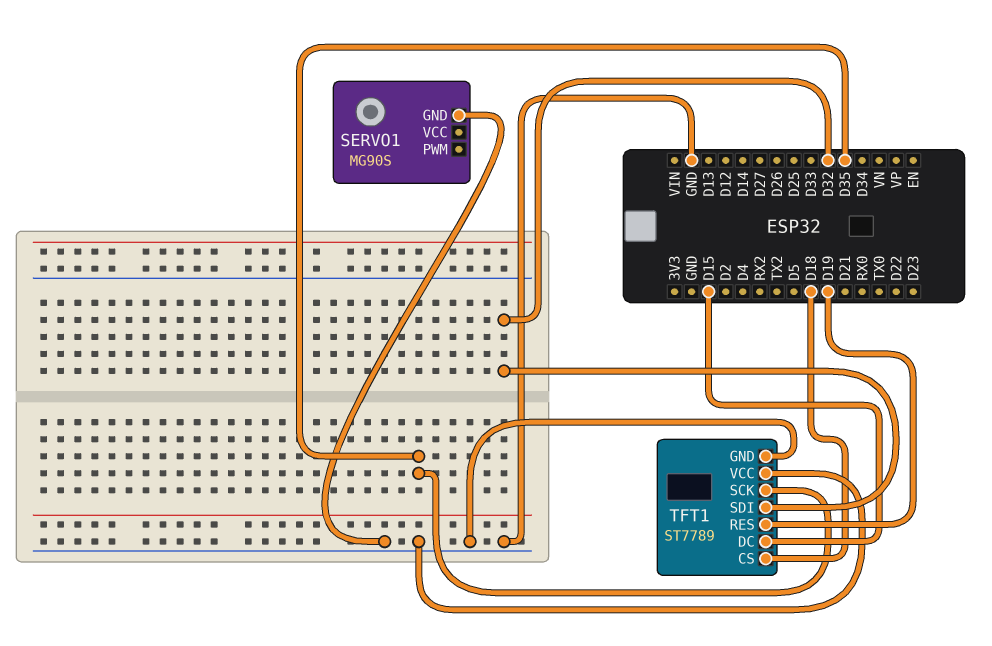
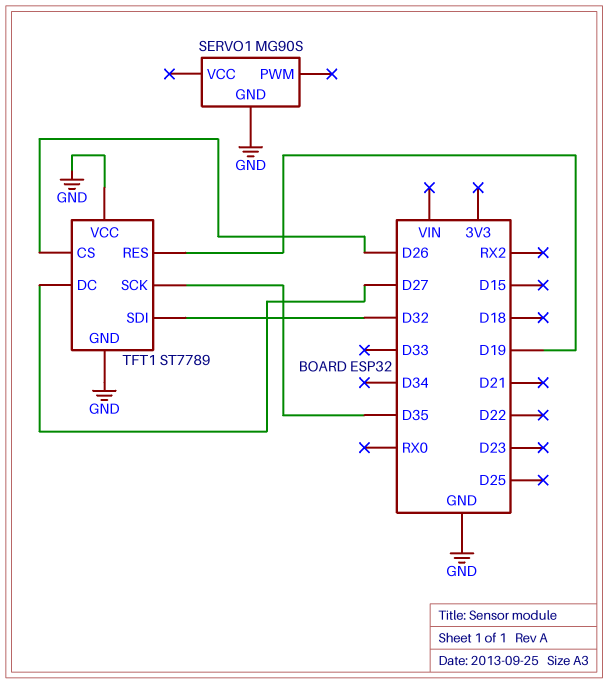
TFT1 pin CS: D18 -> D26
TFT1 pin DC: D15 -> D27

